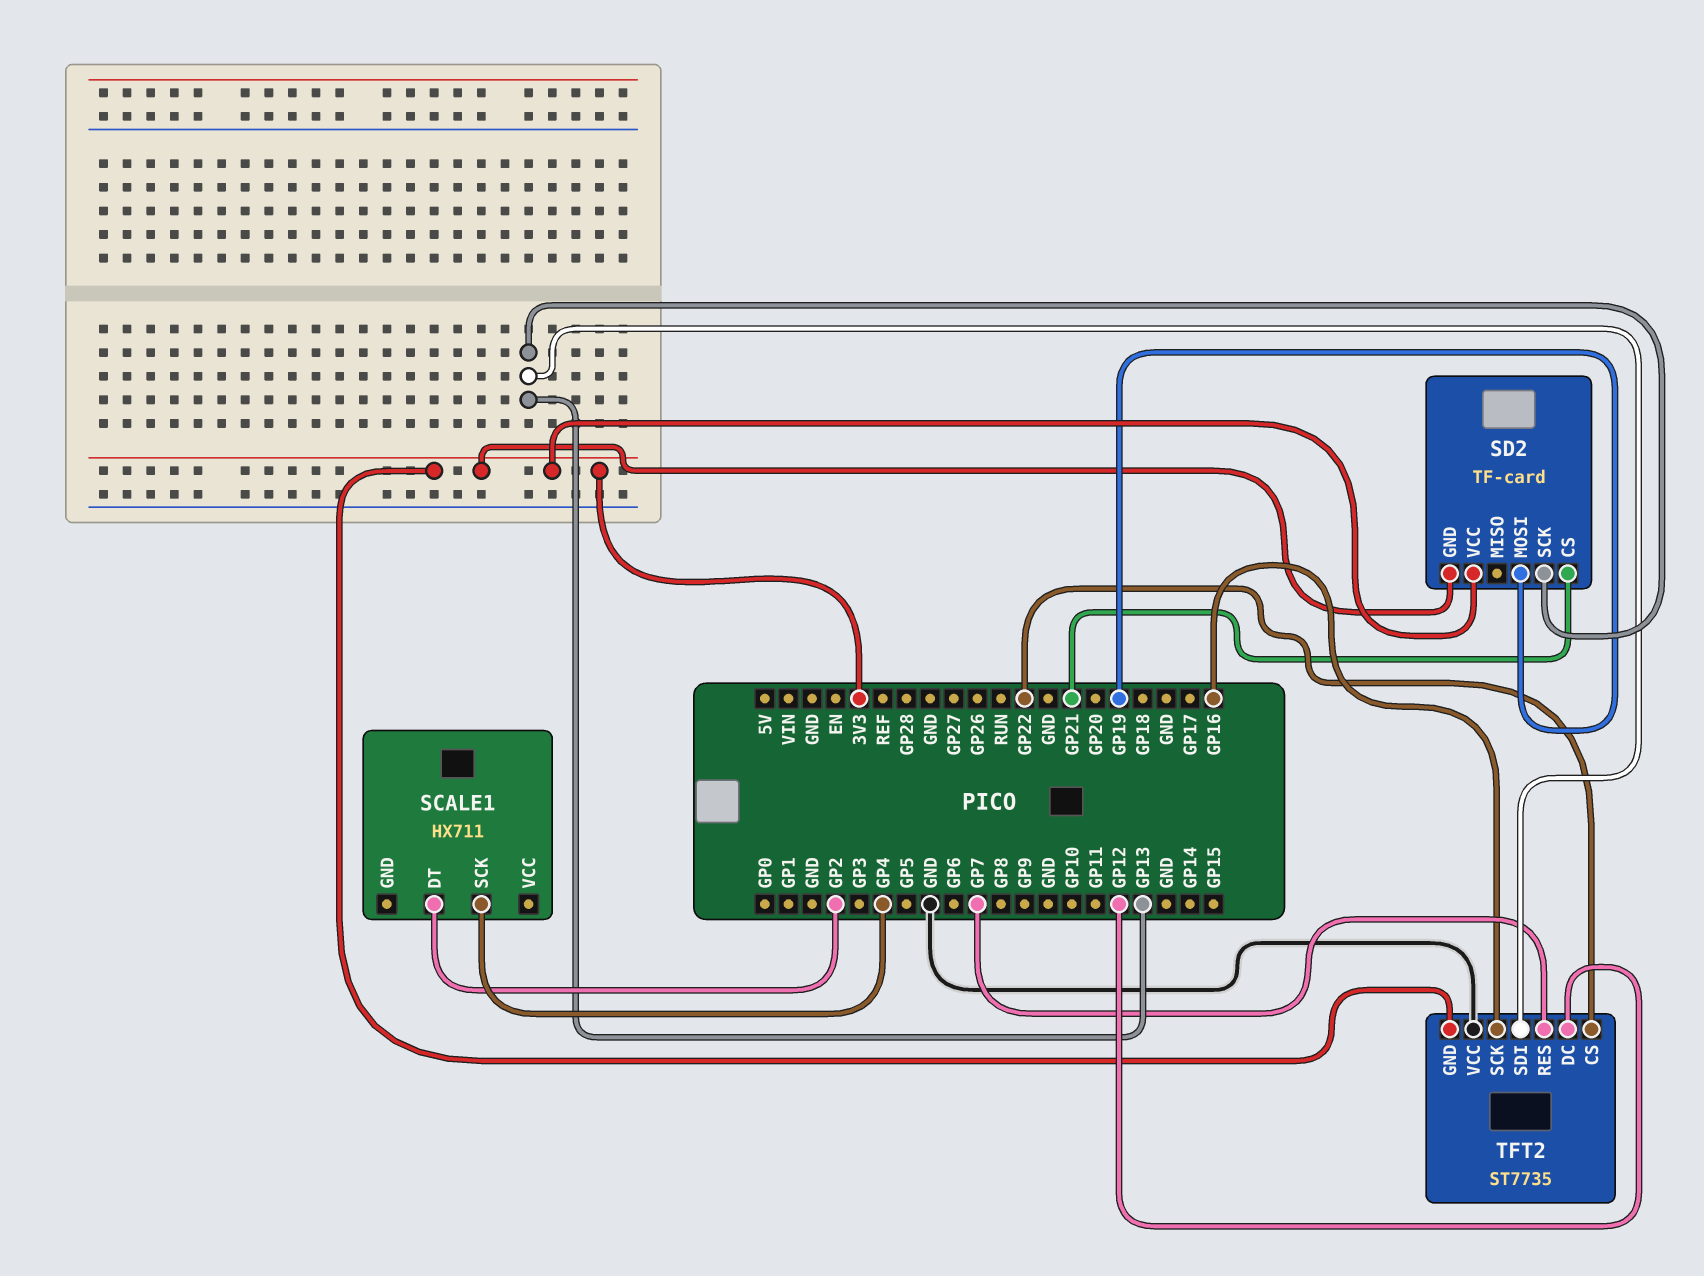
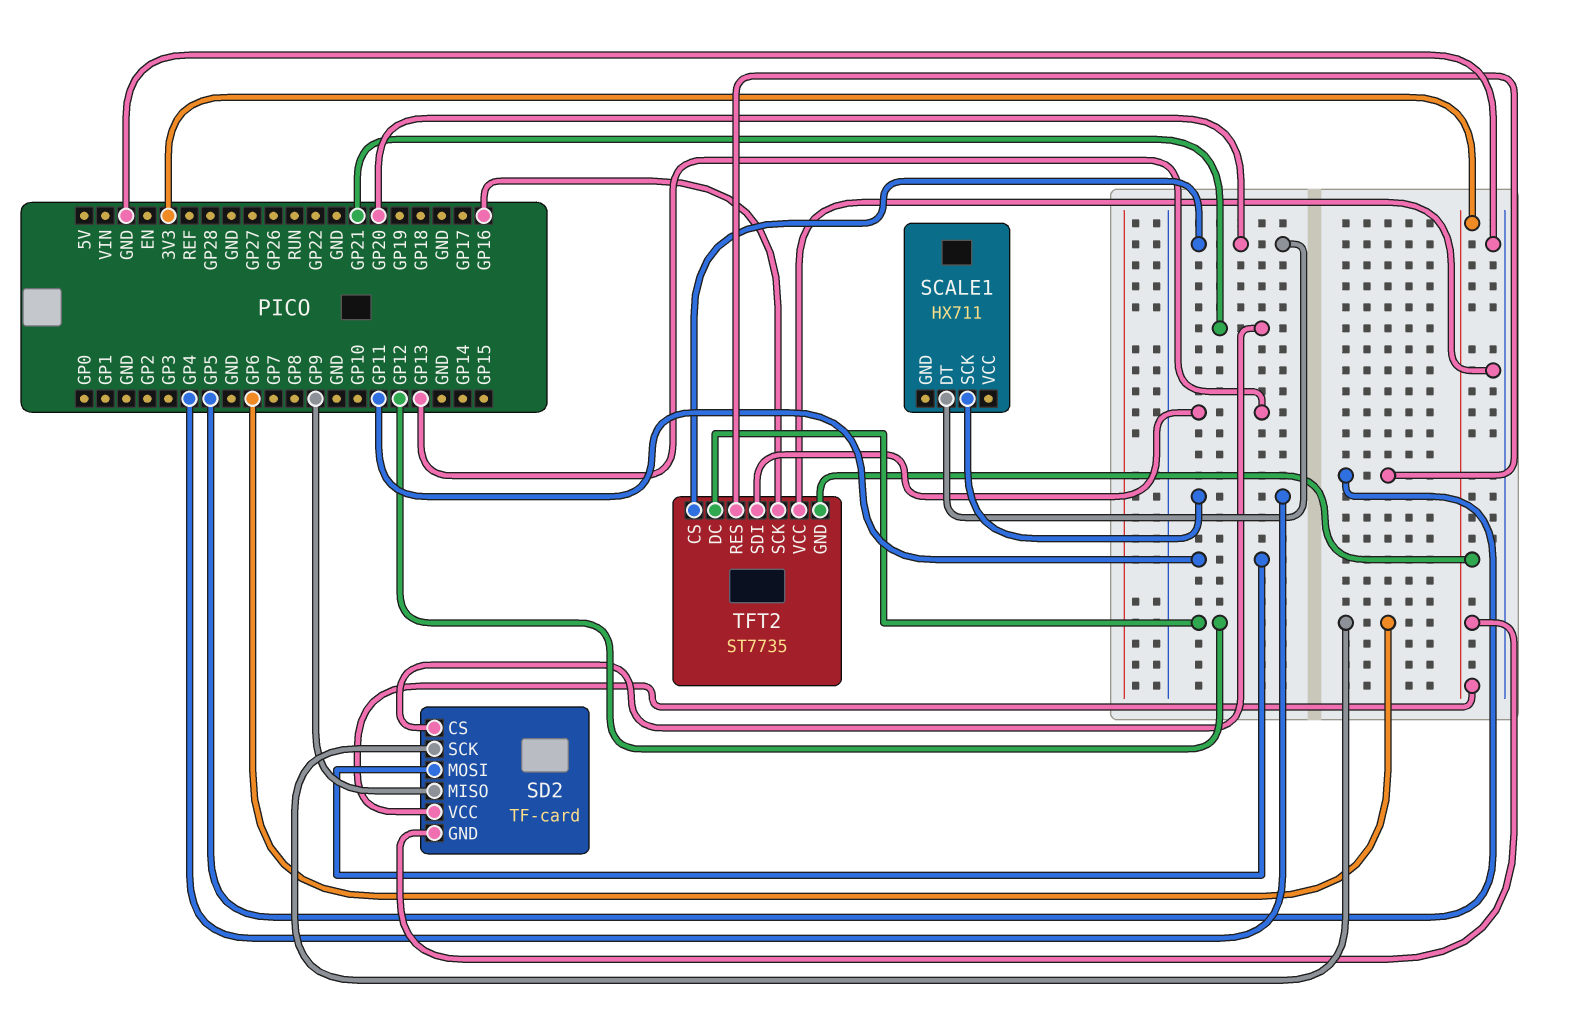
SCALE1 pin DT: GP2 -> GP20
SD2 pin MISO: none -> GP9
SD2 pin MOSI: GP19 -> GP11
SD2 pin SCK: GP13 -> GP6
TFT2 pin CS: GP22 -> GP20
TFT2 pin RES: GP7 -> GP5

